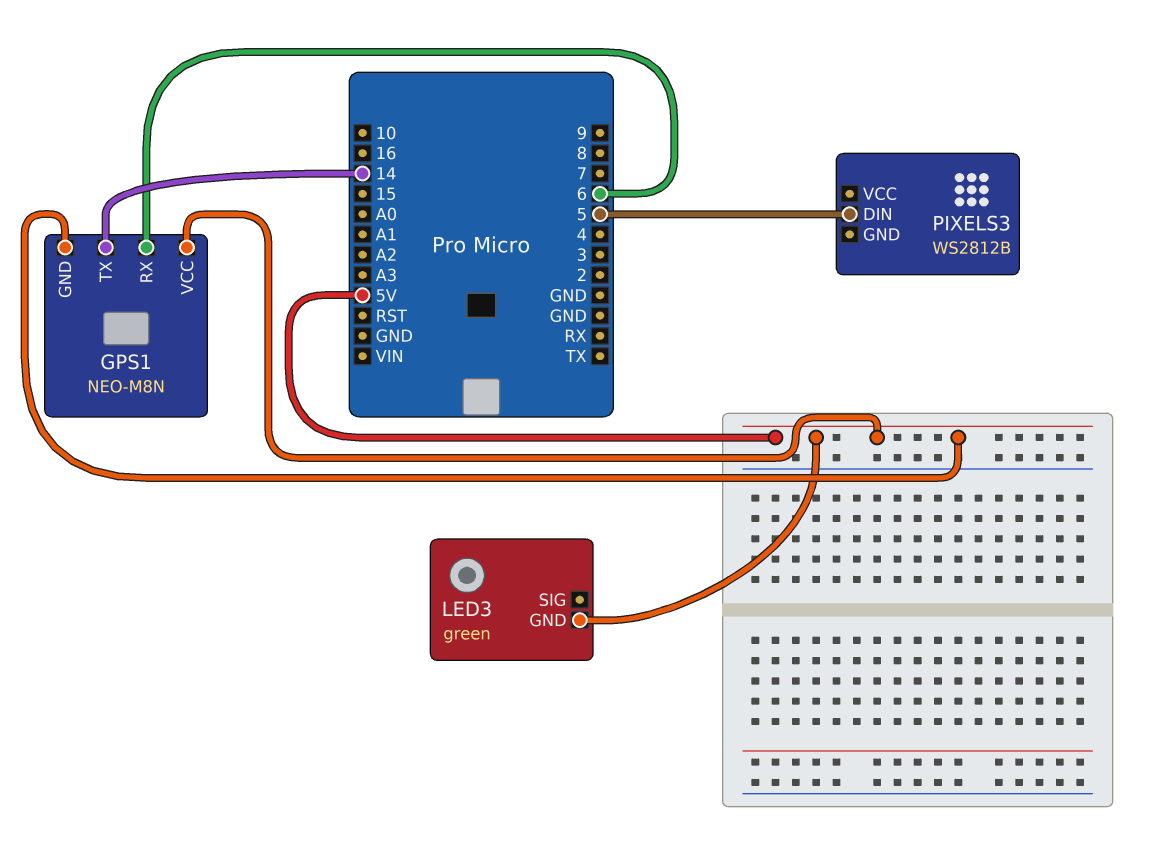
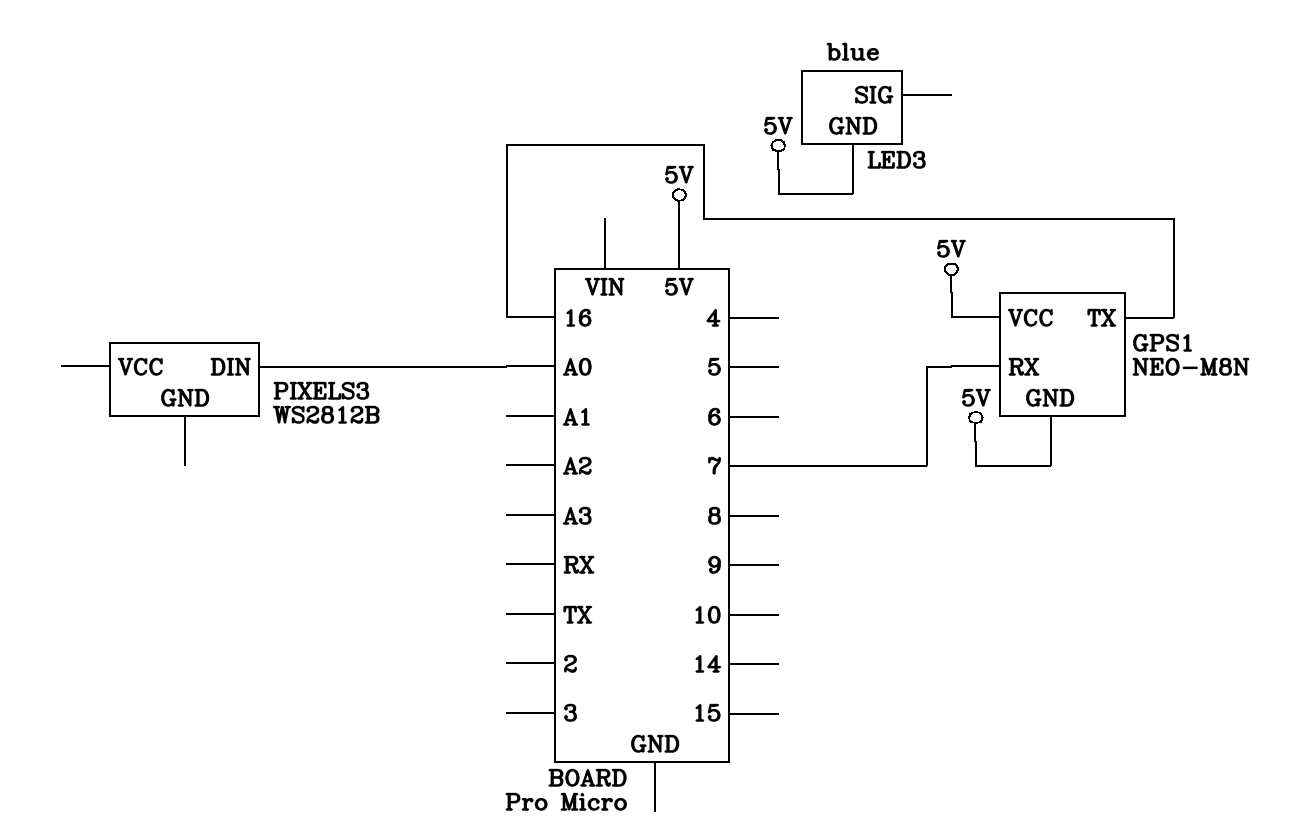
GPS1 pin RX: 6 -> 7
GPS1 pin TX: 14 -> 16
LED3: green -> blue
PIXELS3 pin DIN: 5 -> A0

